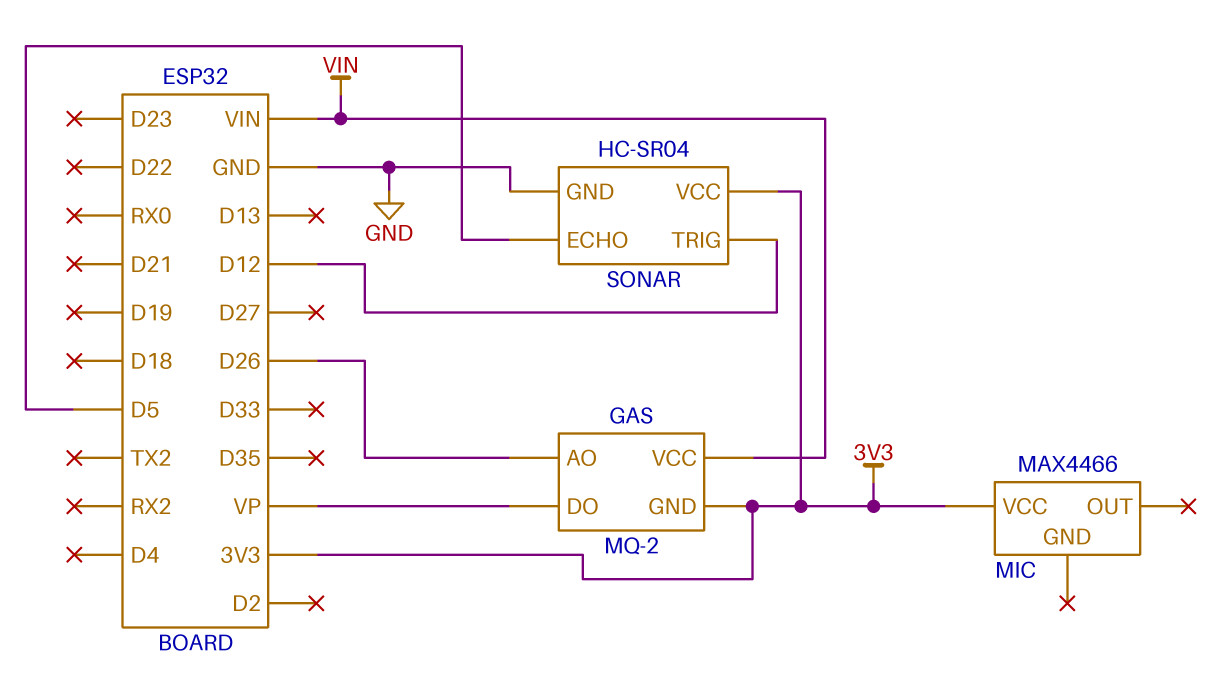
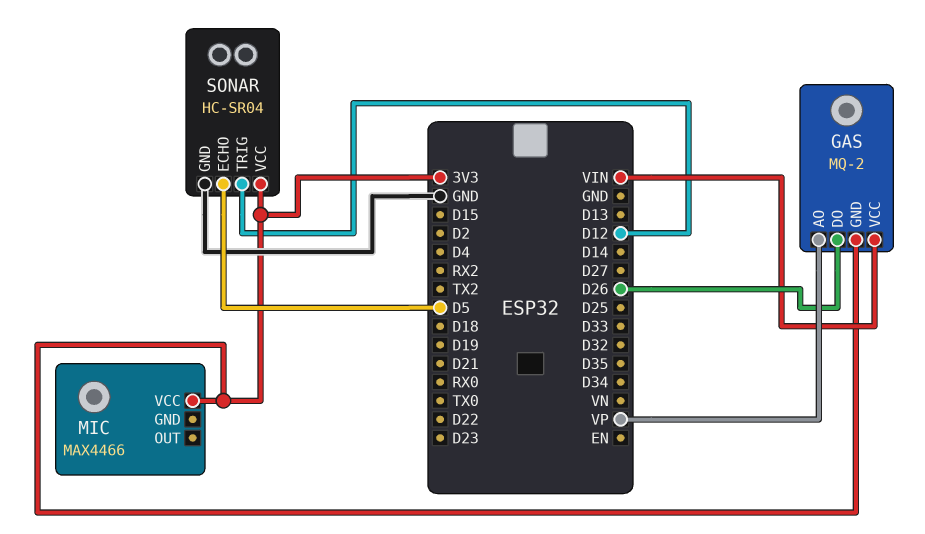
GAS pin AO: D26 -> VP
GAS pin DO: VP -> D26

